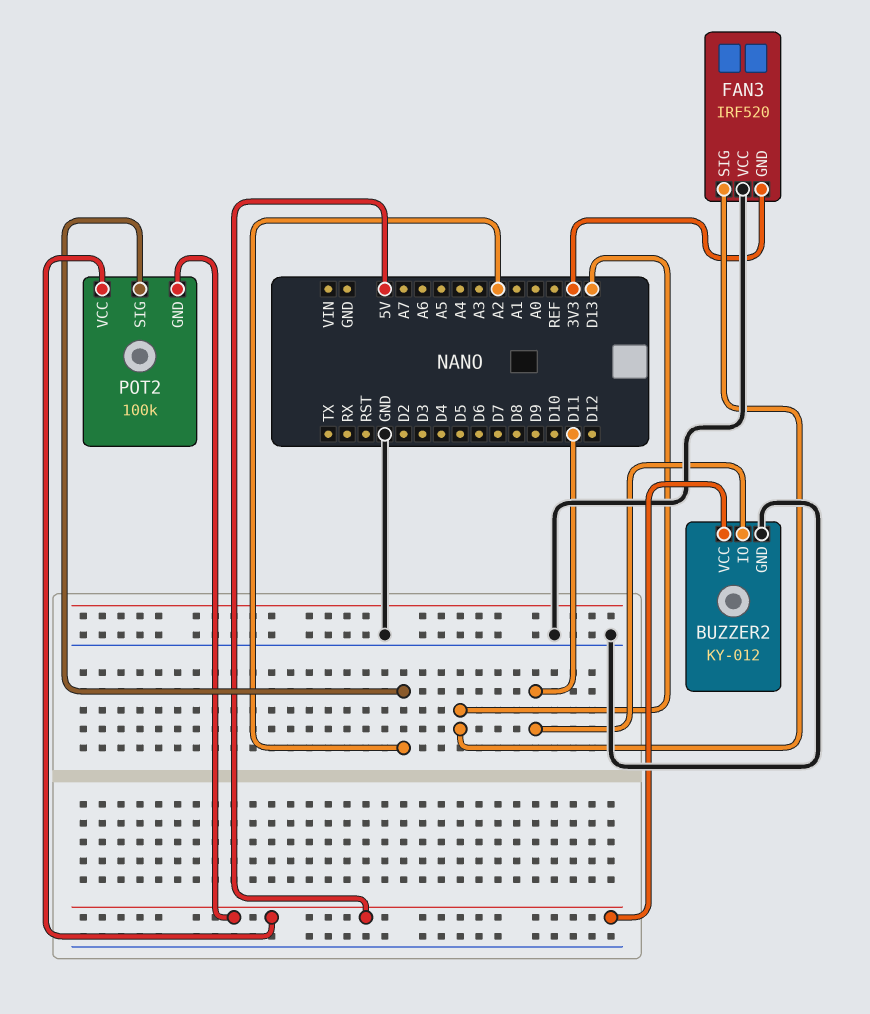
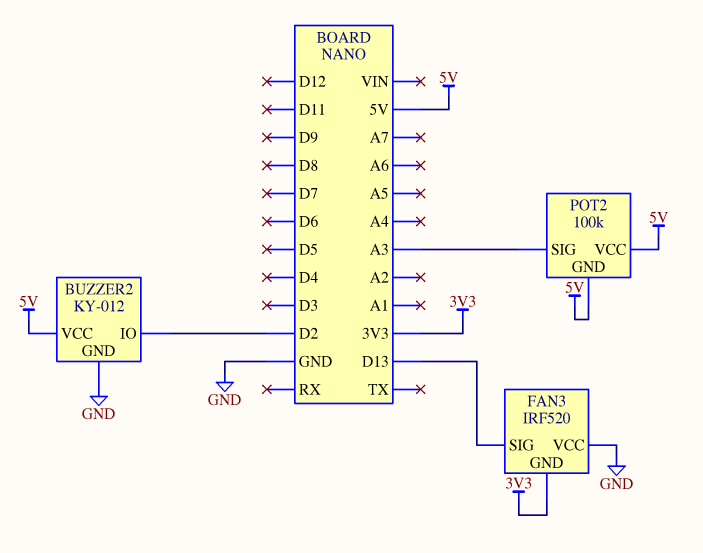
BUZZER2 pin IO: D11 -> D2
POT2 pin SIG: A2 -> A3

